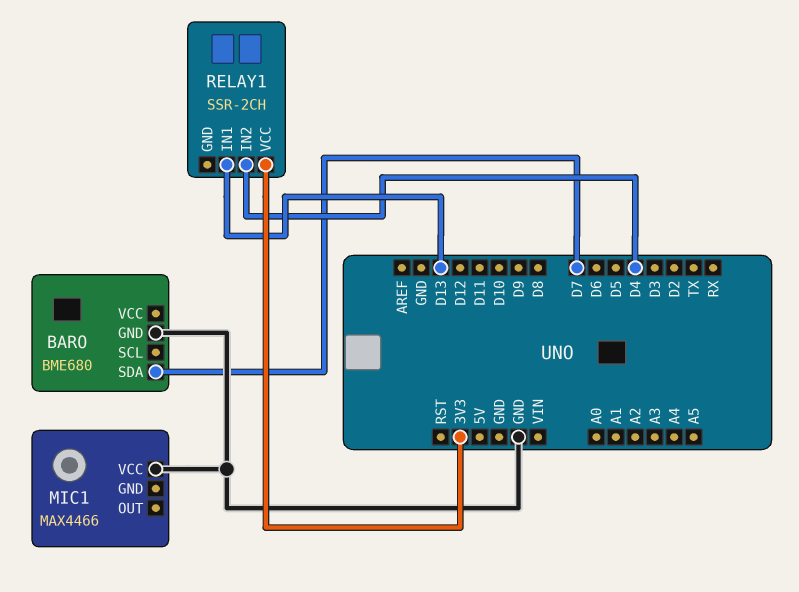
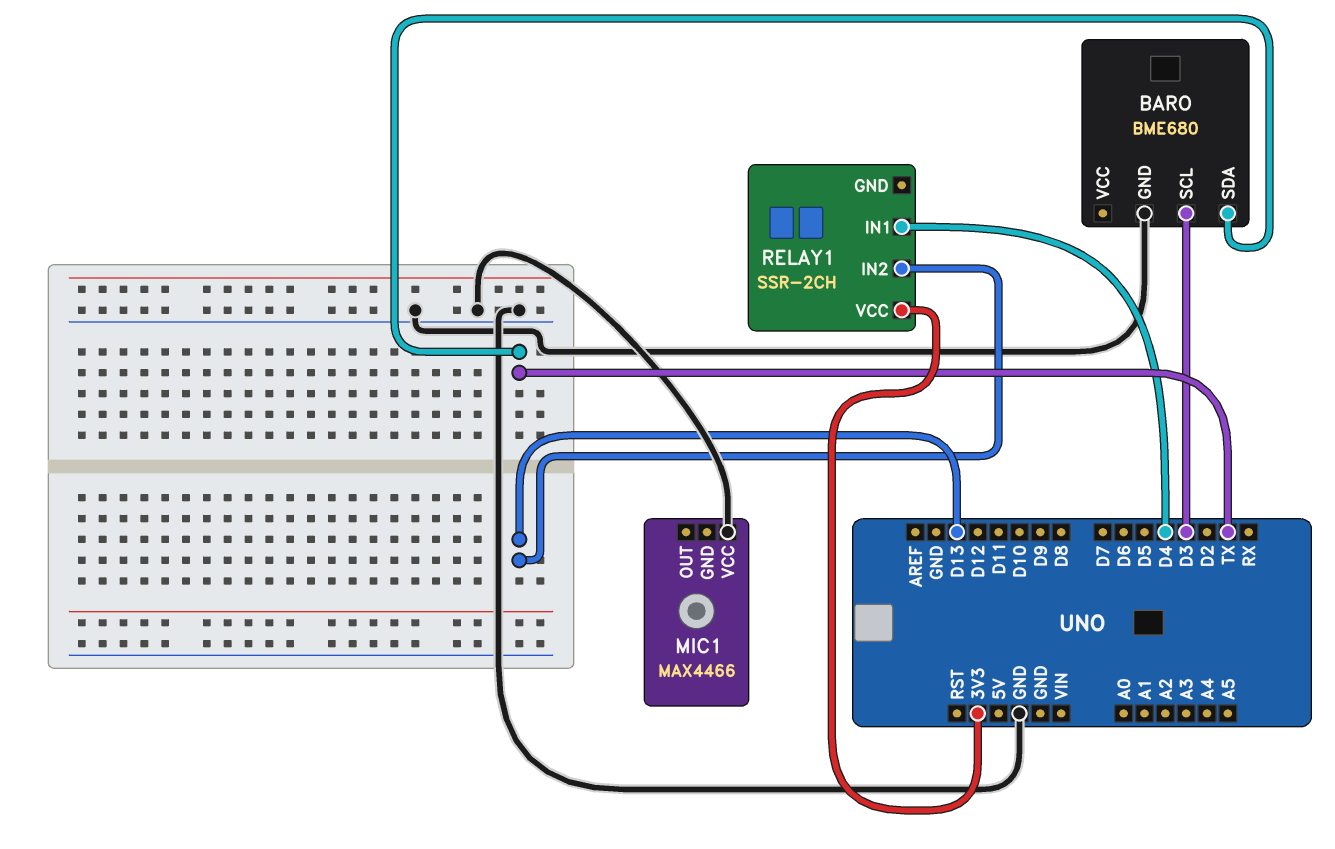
BARO pin SCL: none -> D3
BARO pin SDA: D7 -> TX
RELAY1 pin IN1: D13 -> D4
RELAY1 pin IN2: D4 -> D13

